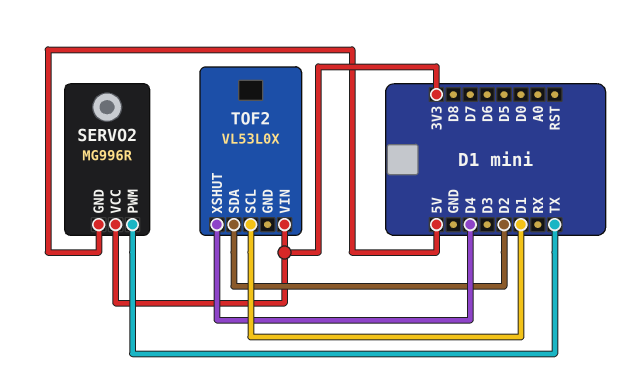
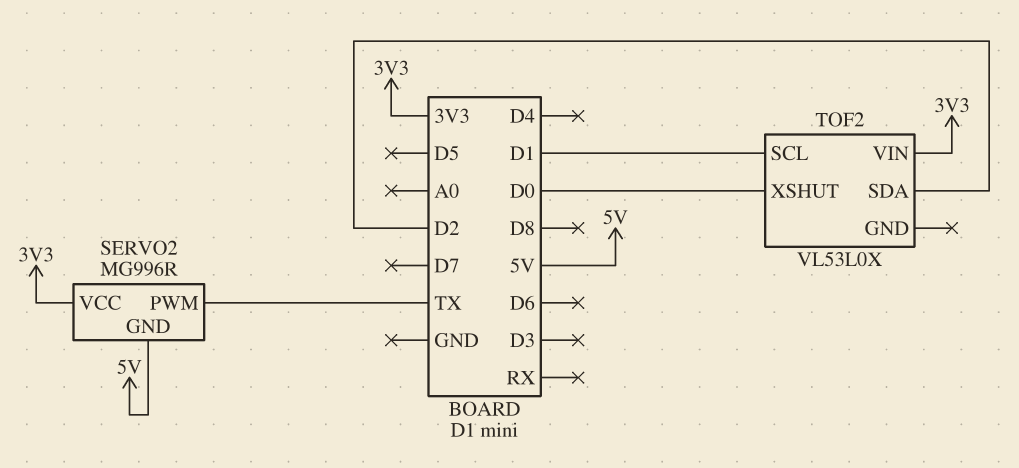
TOF2 pin XSHUT: D4 -> D0

